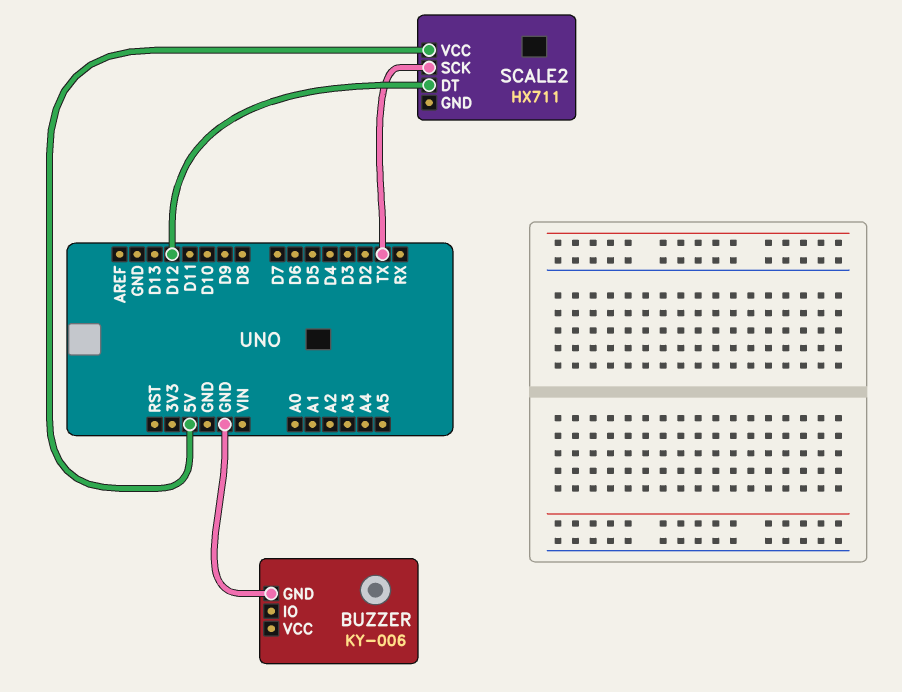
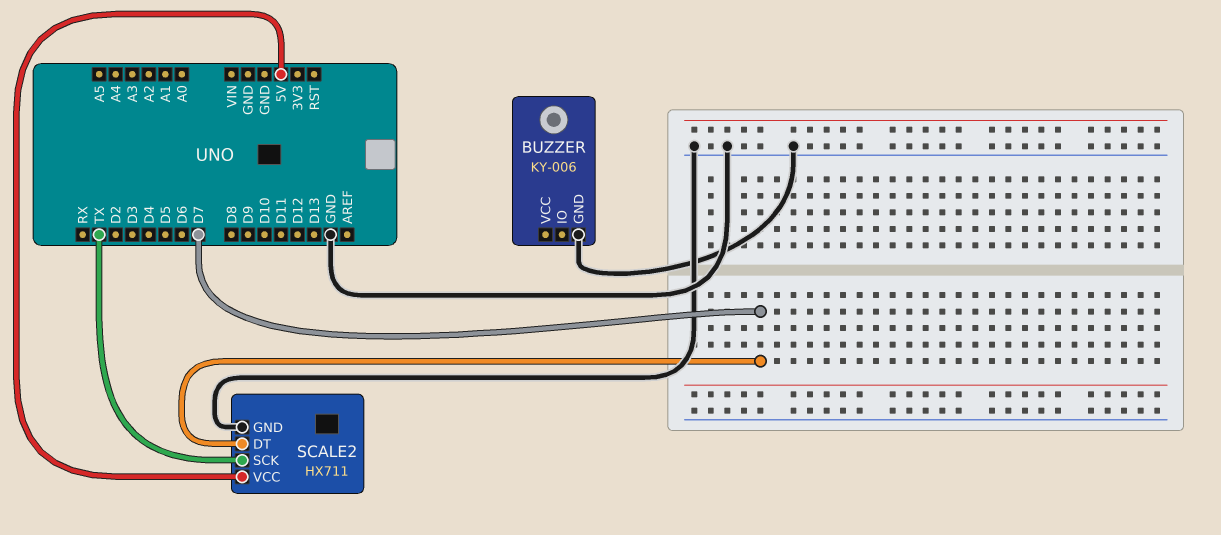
SCALE2 pin DT: D12 -> D7
SCALE2 pin GND: none -> GND

